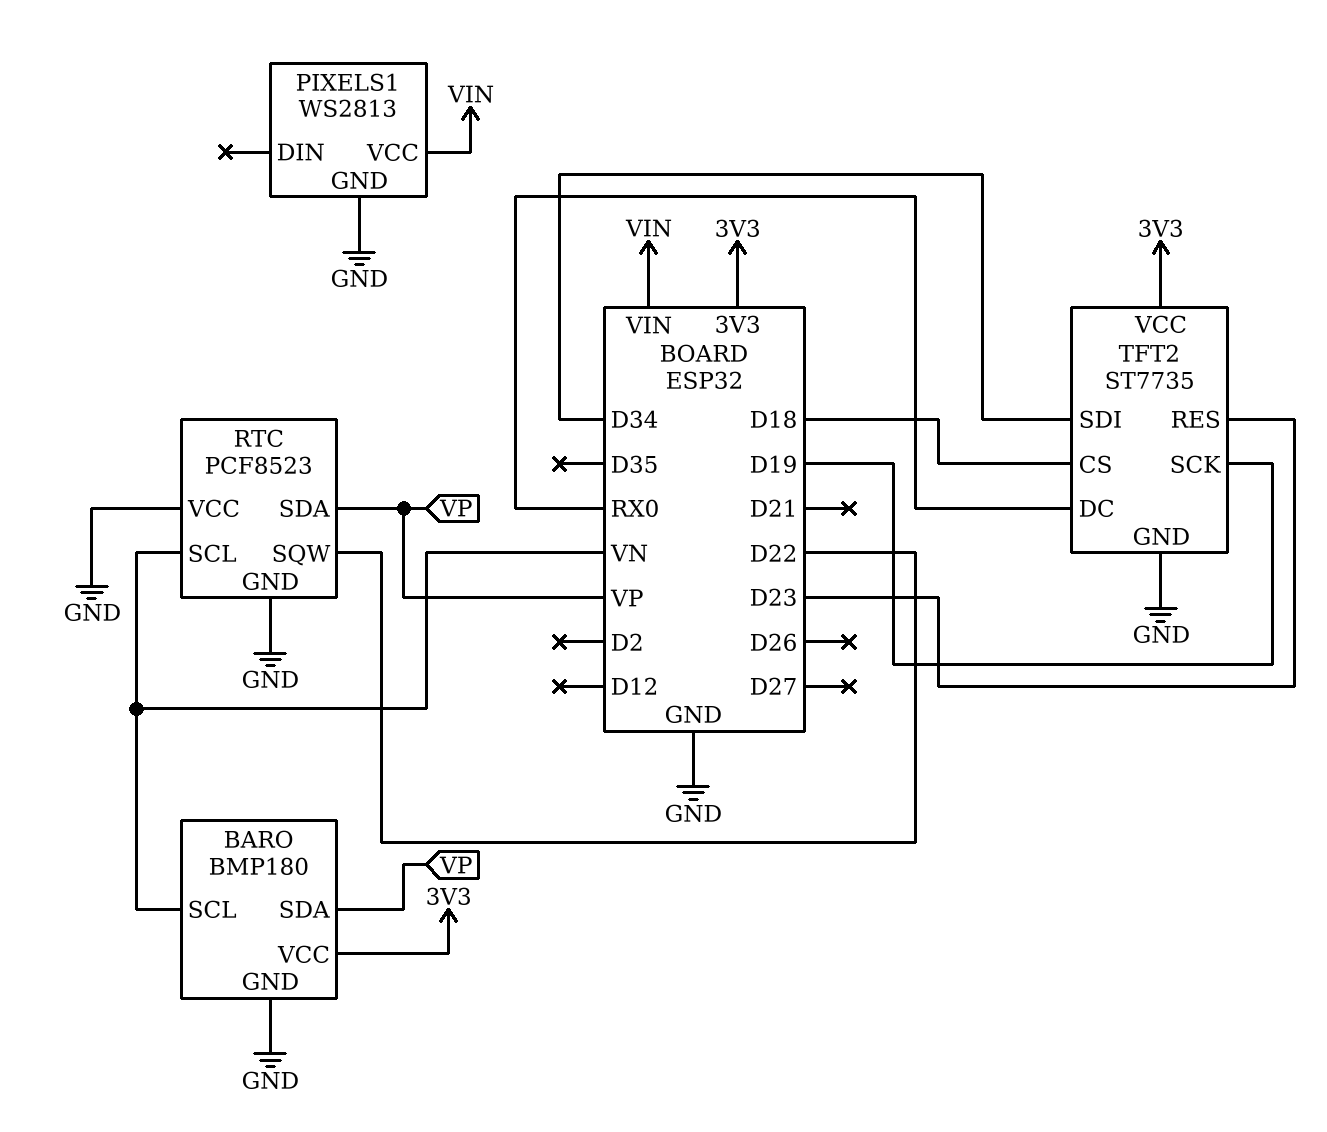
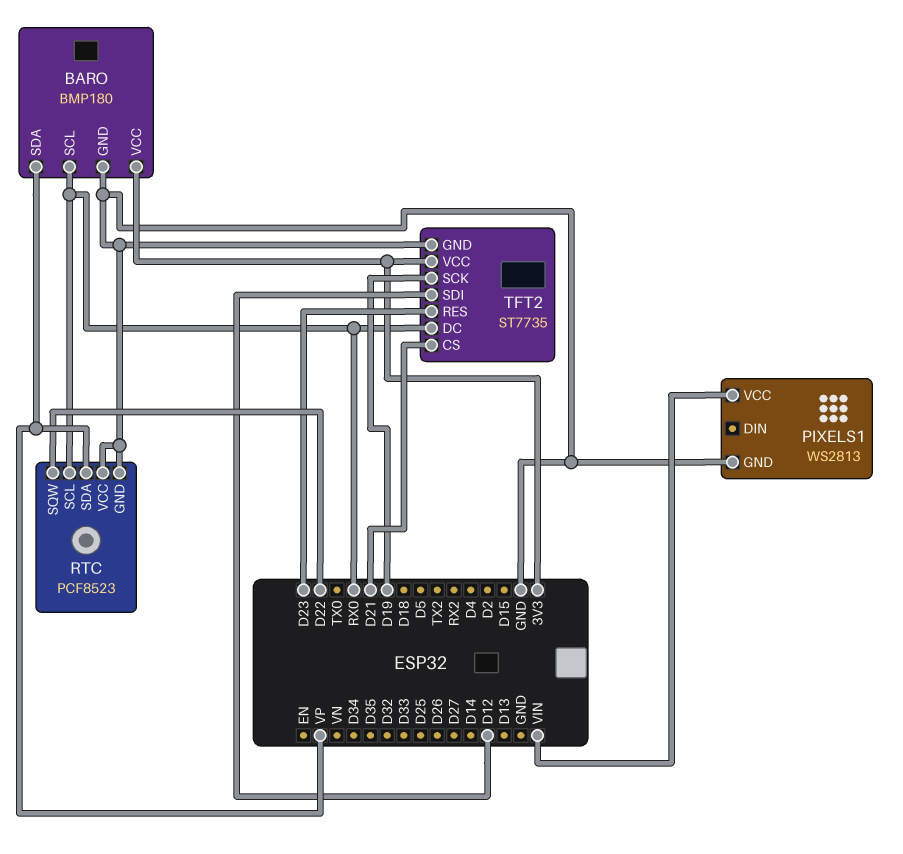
BARO pin SCL: VN -> RX0
RTC pin SCL: VN -> RX0
TFT2 pin CS: D18 -> D21
TFT2 pin SDI: D34 -> D12

